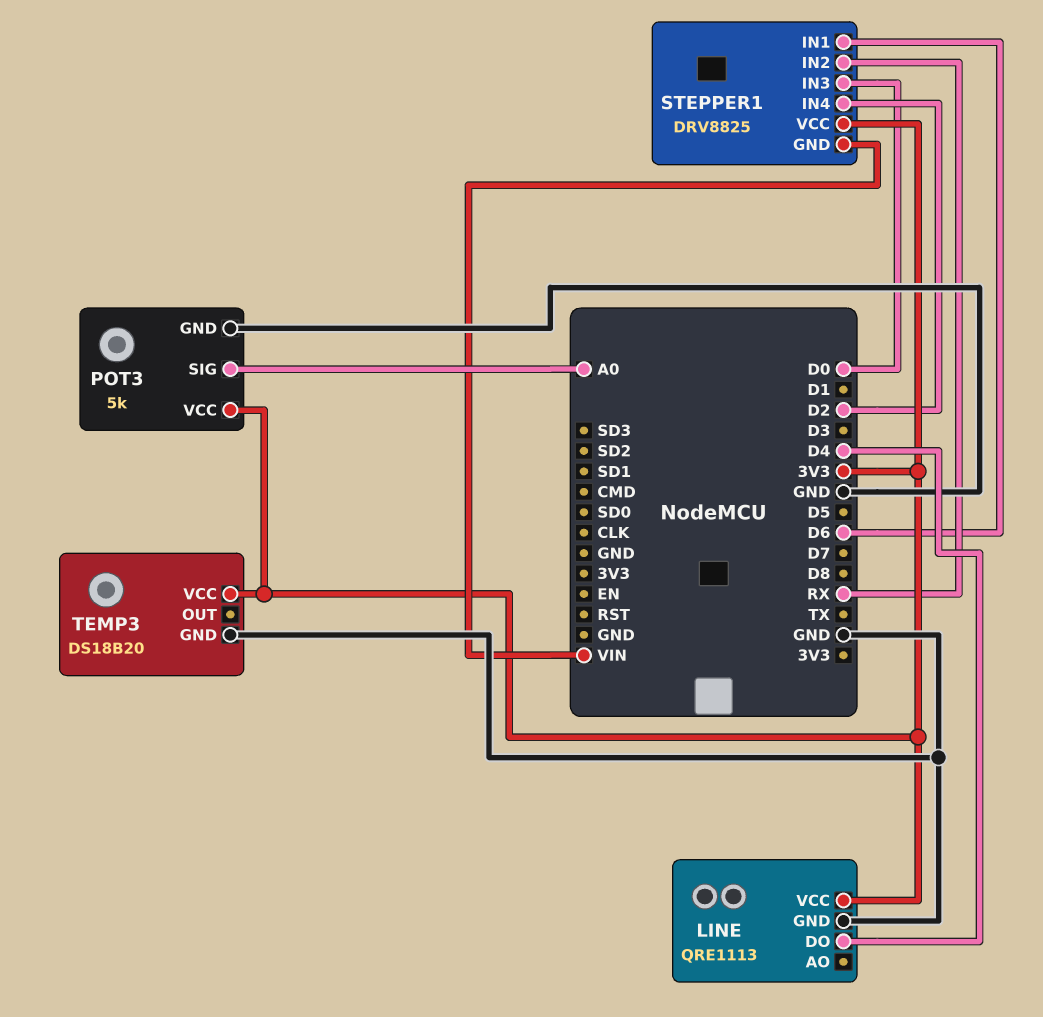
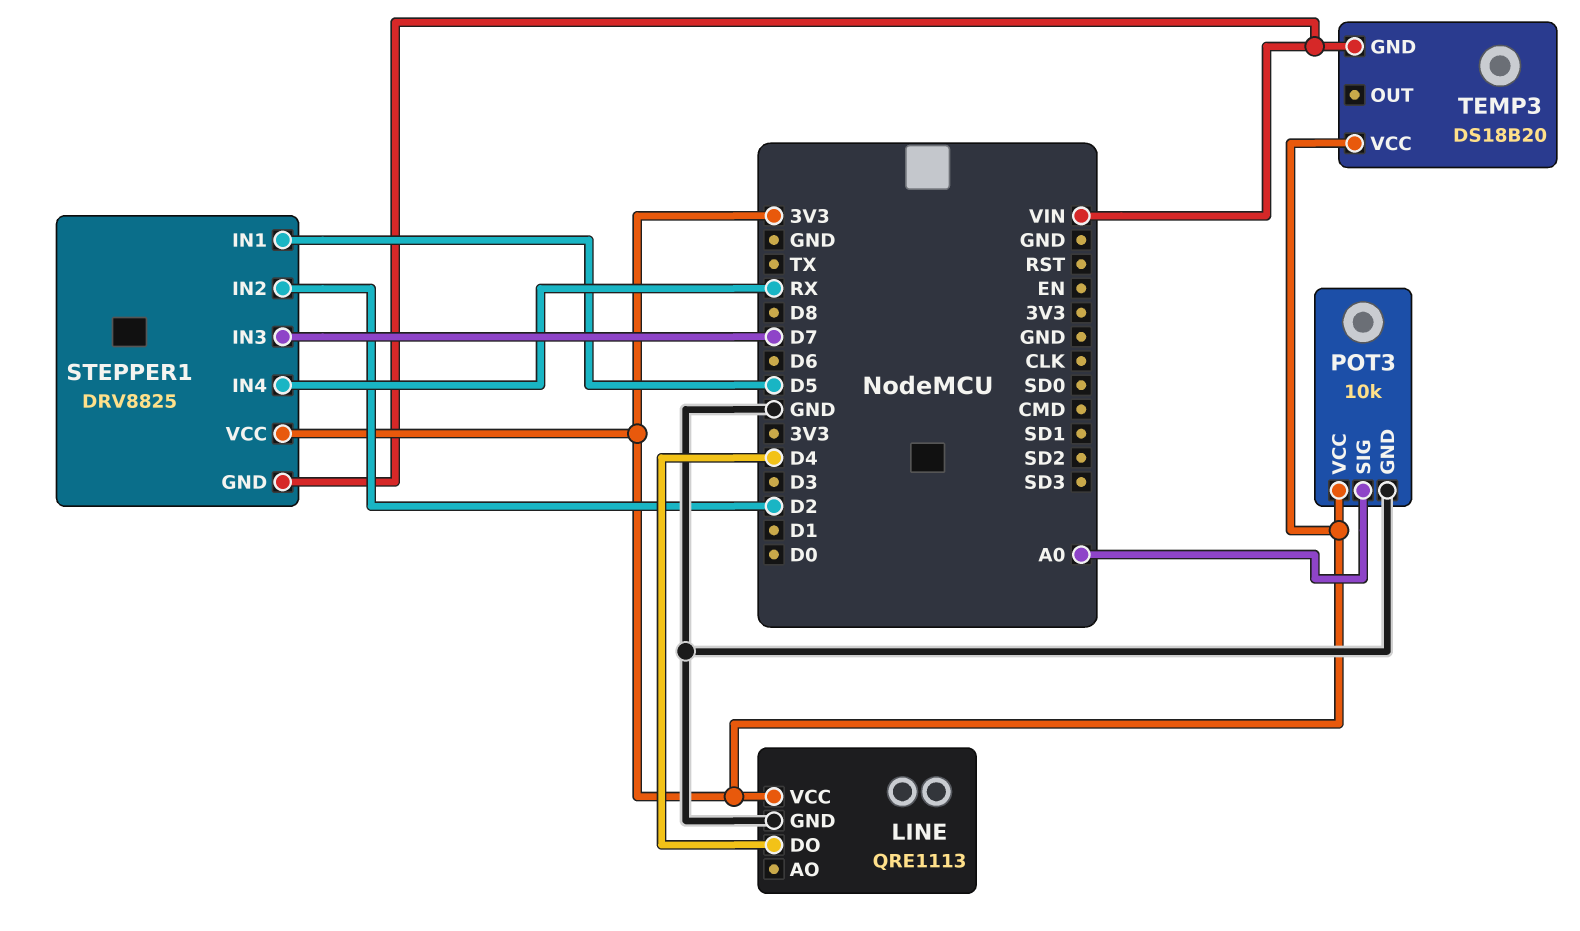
POT3: 5k -> 10k
STEPPER1 pin IN1: D6 -> D5
STEPPER1 pin IN2: RX -> D2
STEPPER1 pin IN3: D0 -> D7
STEPPER1 pin IN4: D2 -> RX
TEMP3 pin GND: GND -> VIN

